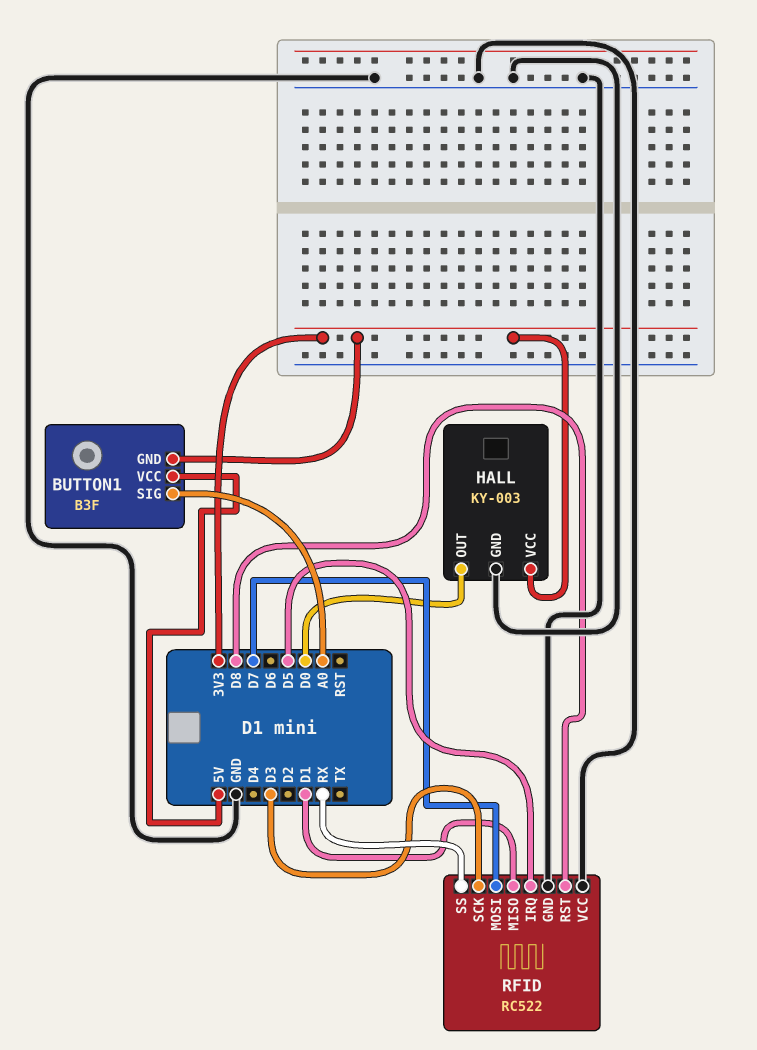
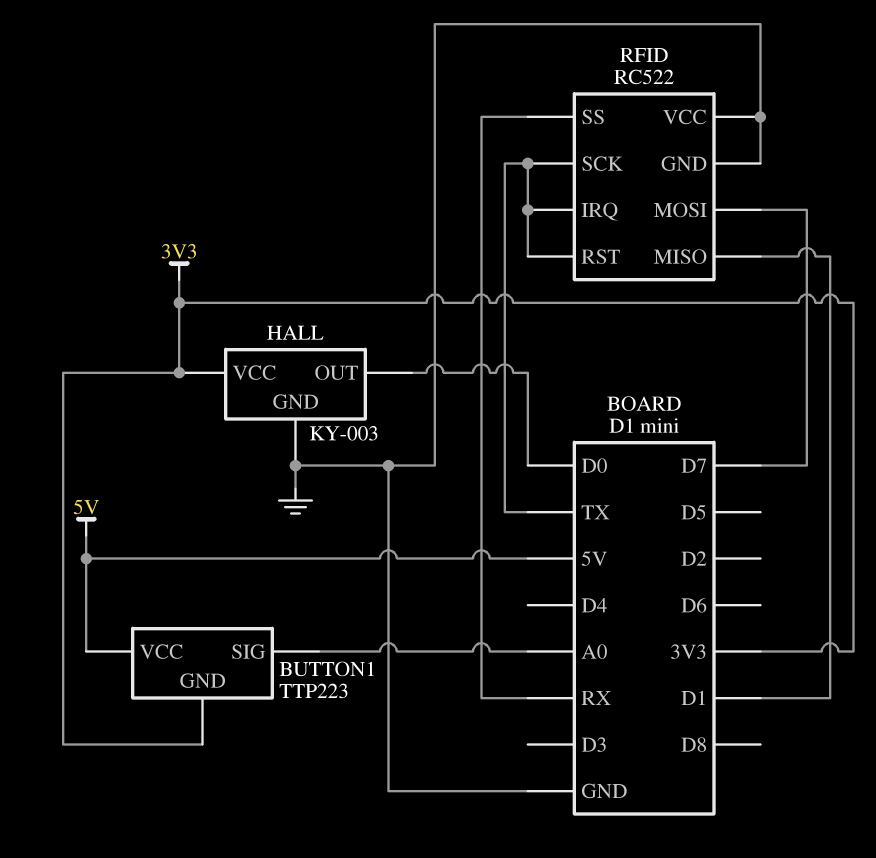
BUTTON1: B3F -> TTP223
RFID pin IRQ: D5 -> TX
RFID pin RST: D8 -> TX
RFID pin SCK: D3 -> TX

